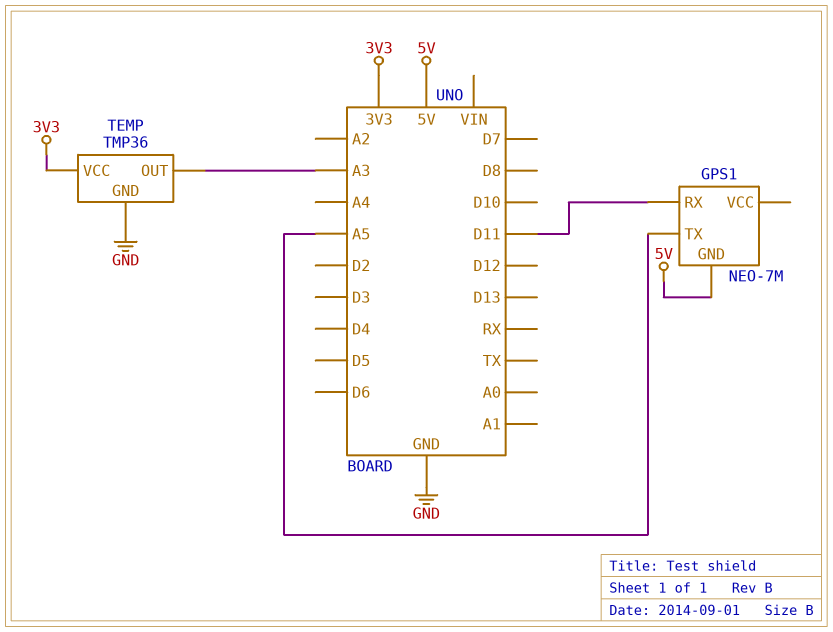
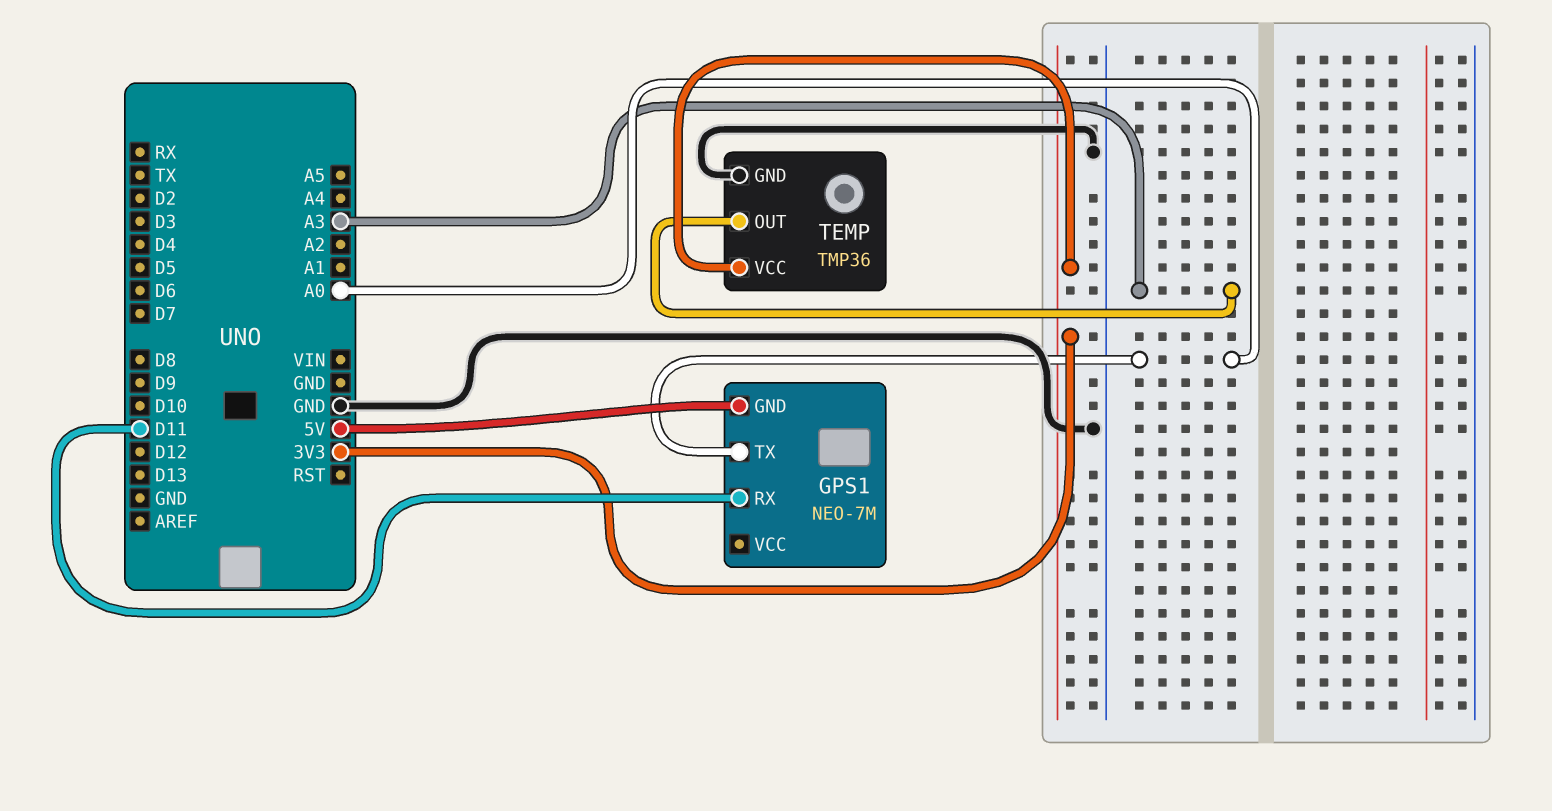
GPS1 pin TX: A5 -> A0

